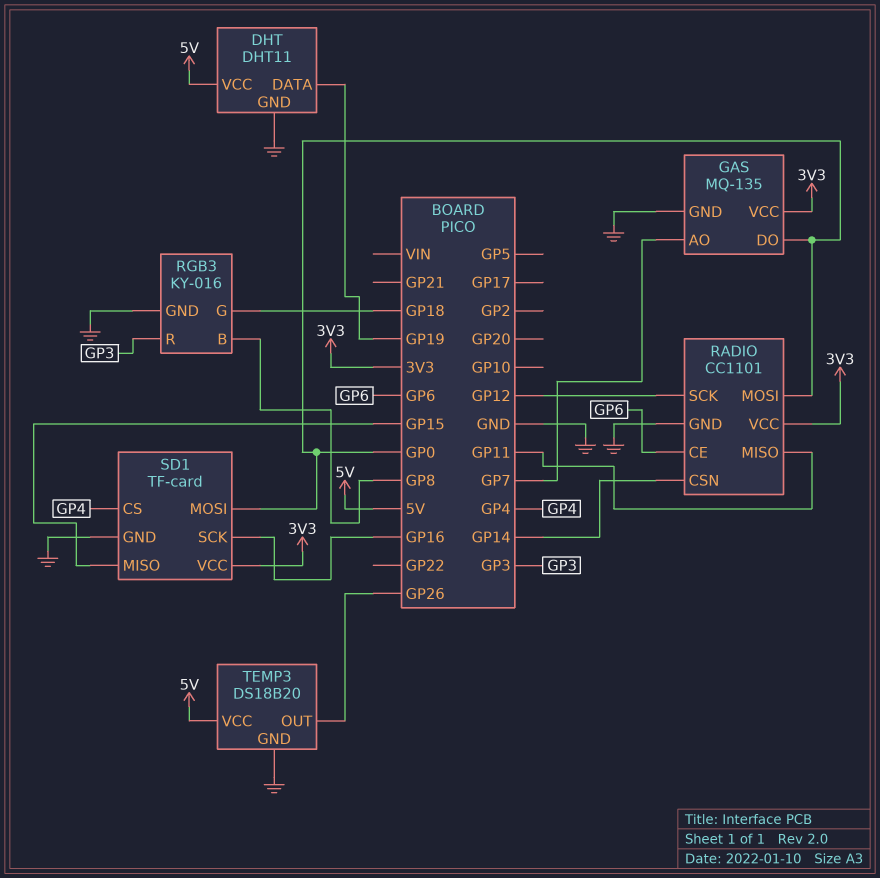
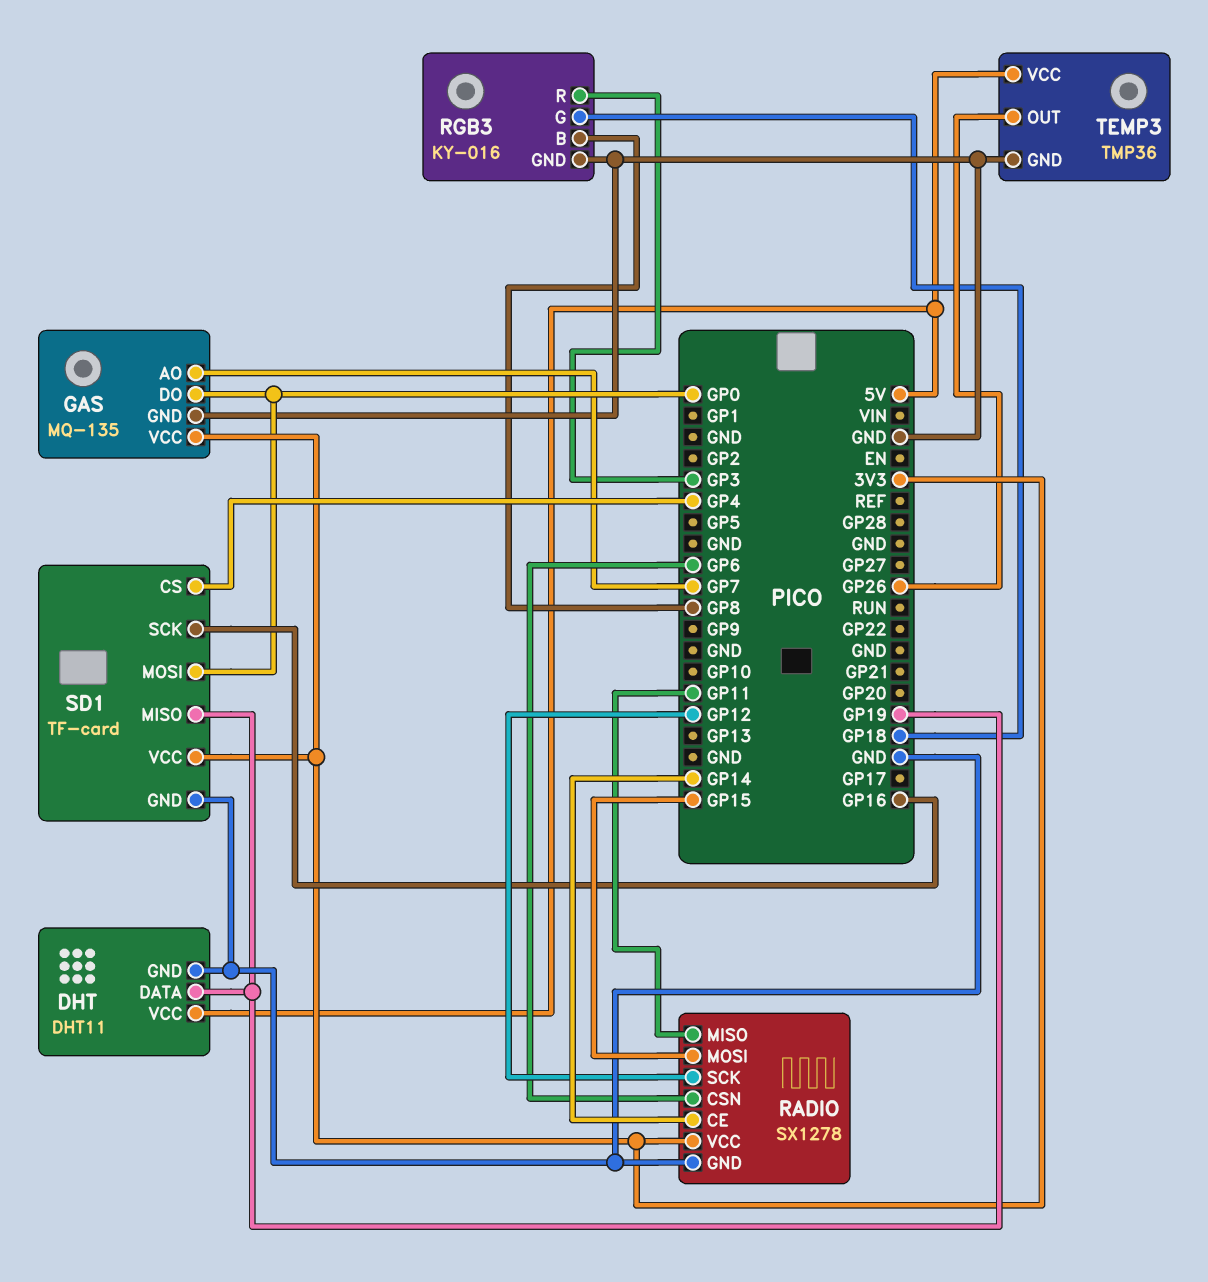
RADIO: CC1101 -> SX1278
RADIO pin CE: GP6 -> GP14
RADIO pin CSN: GP14 -> GP6
RADIO pin MOSI: GP0 -> GP15
SD1 pin MISO: GP15 -> GP19
TEMP3: DS18B20 -> TMP36

